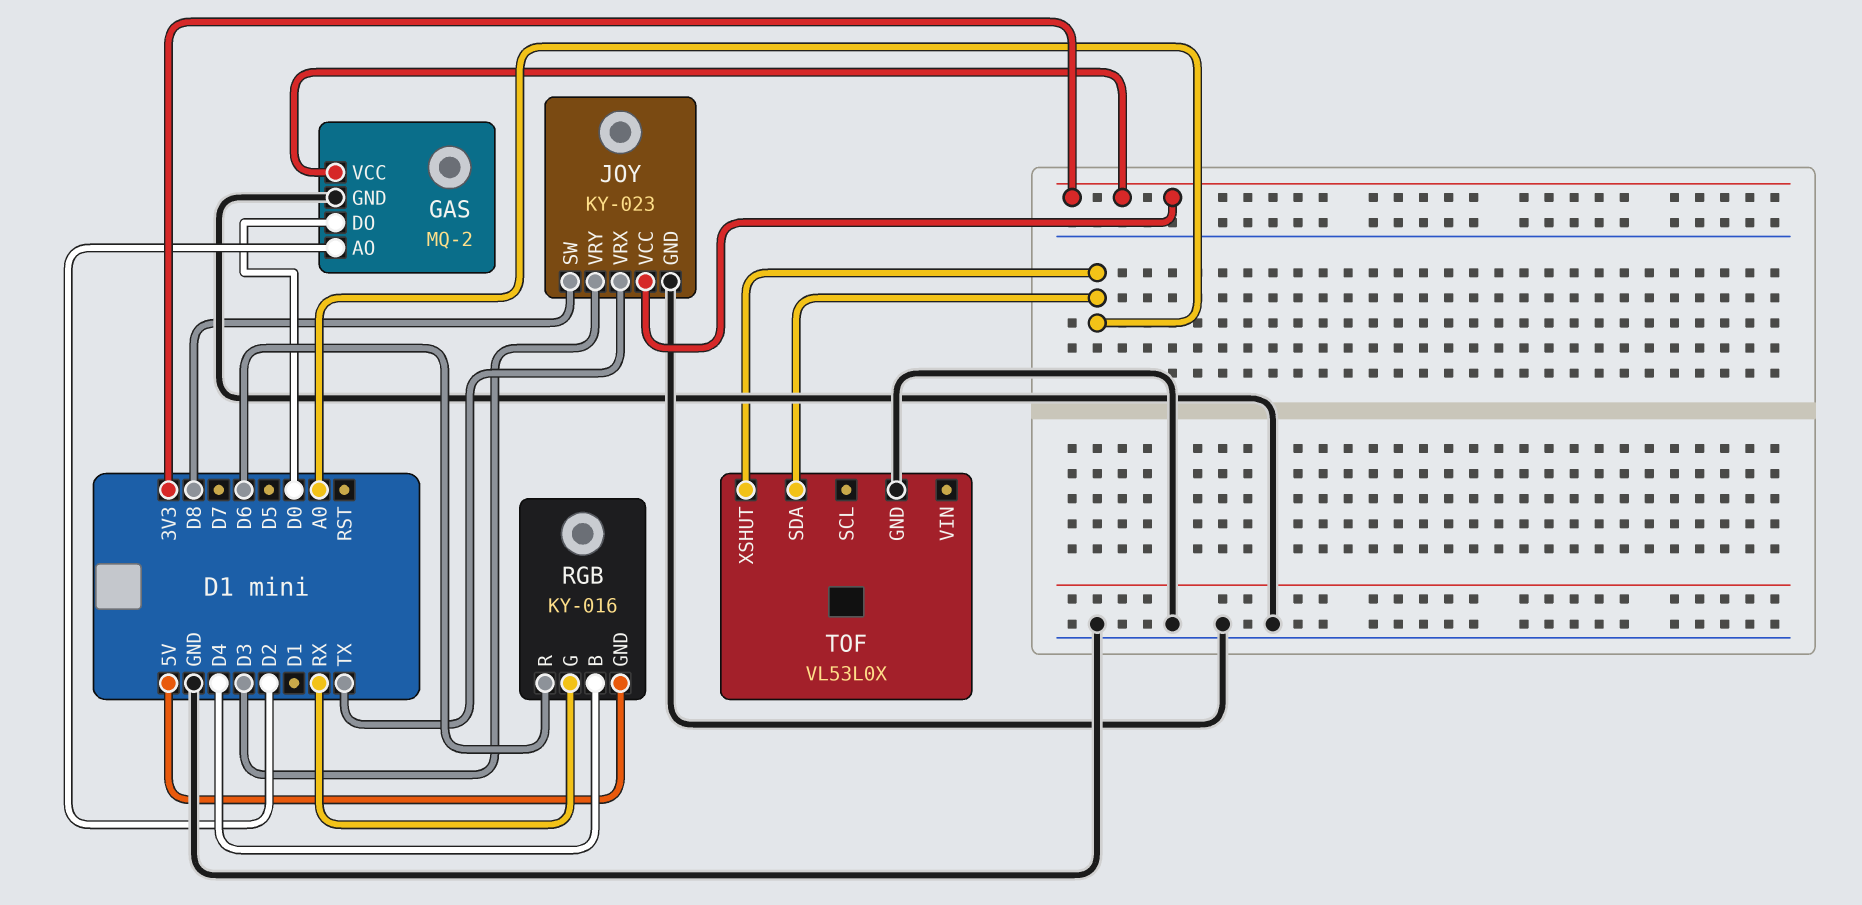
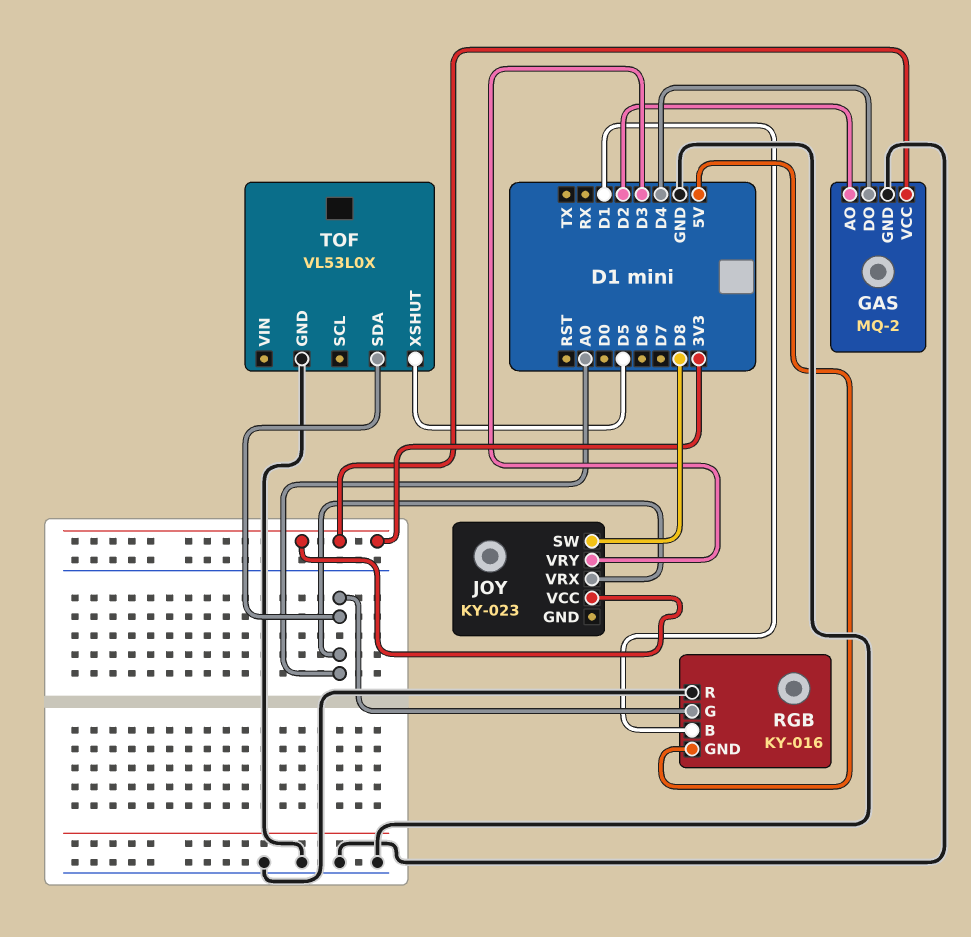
GAS pin DO: D0 -> D4
JOY pin GND: GND -> none
JOY pin VRX: TX -> A0
RGB pin B: D4 -> D1
RGB pin G: RX -> A0
RGB pin R: D6 -> GND
TOF pin XSHUT: A0 -> D5

